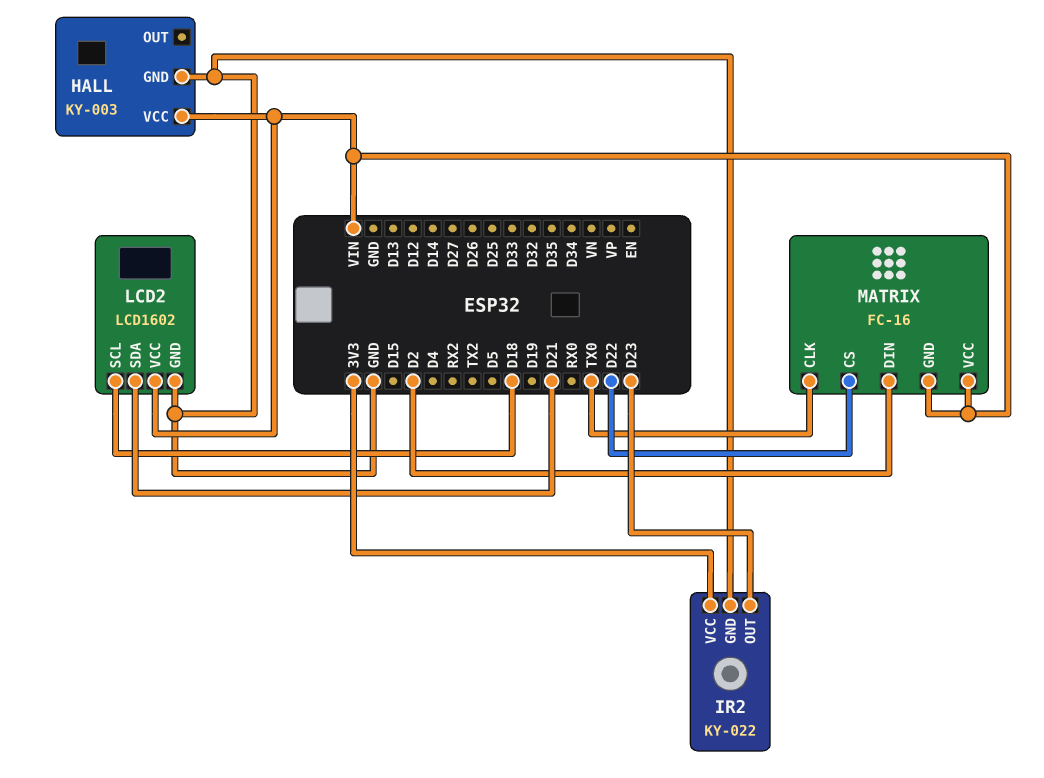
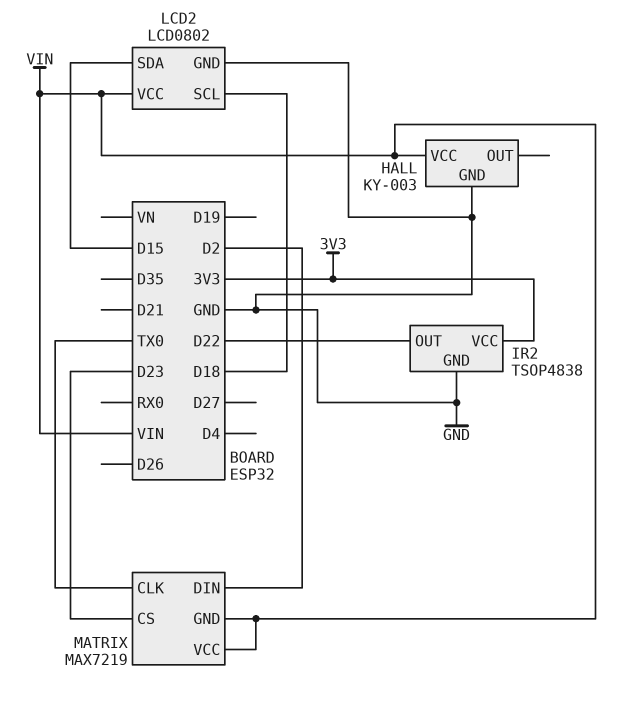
IR2: KY-022 -> TSOP4838
IR2 pin OUT: D23 -> D22
LCD2: LCD1602 -> LCD0802
LCD2 pin SDA: D21 -> D15
MATRIX: FC-16 -> MAX7219
MATRIX pin CS: D22 -> D23

